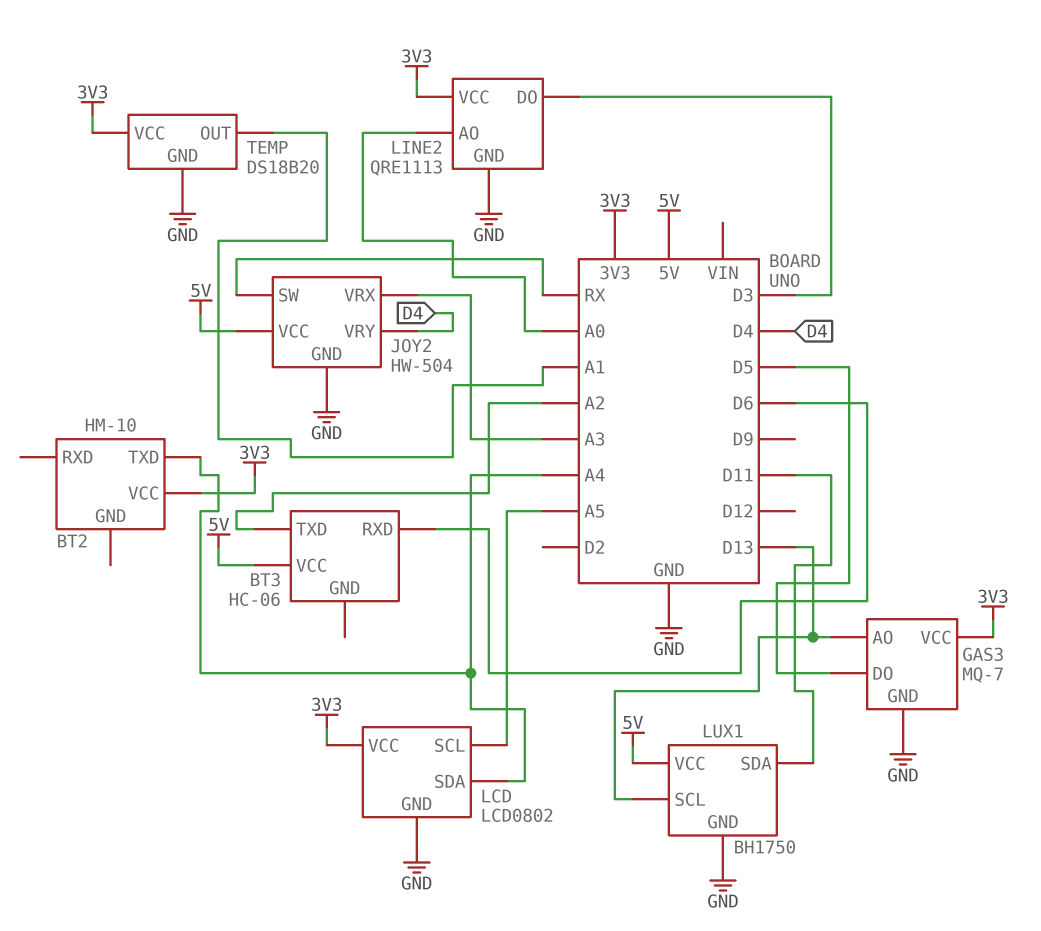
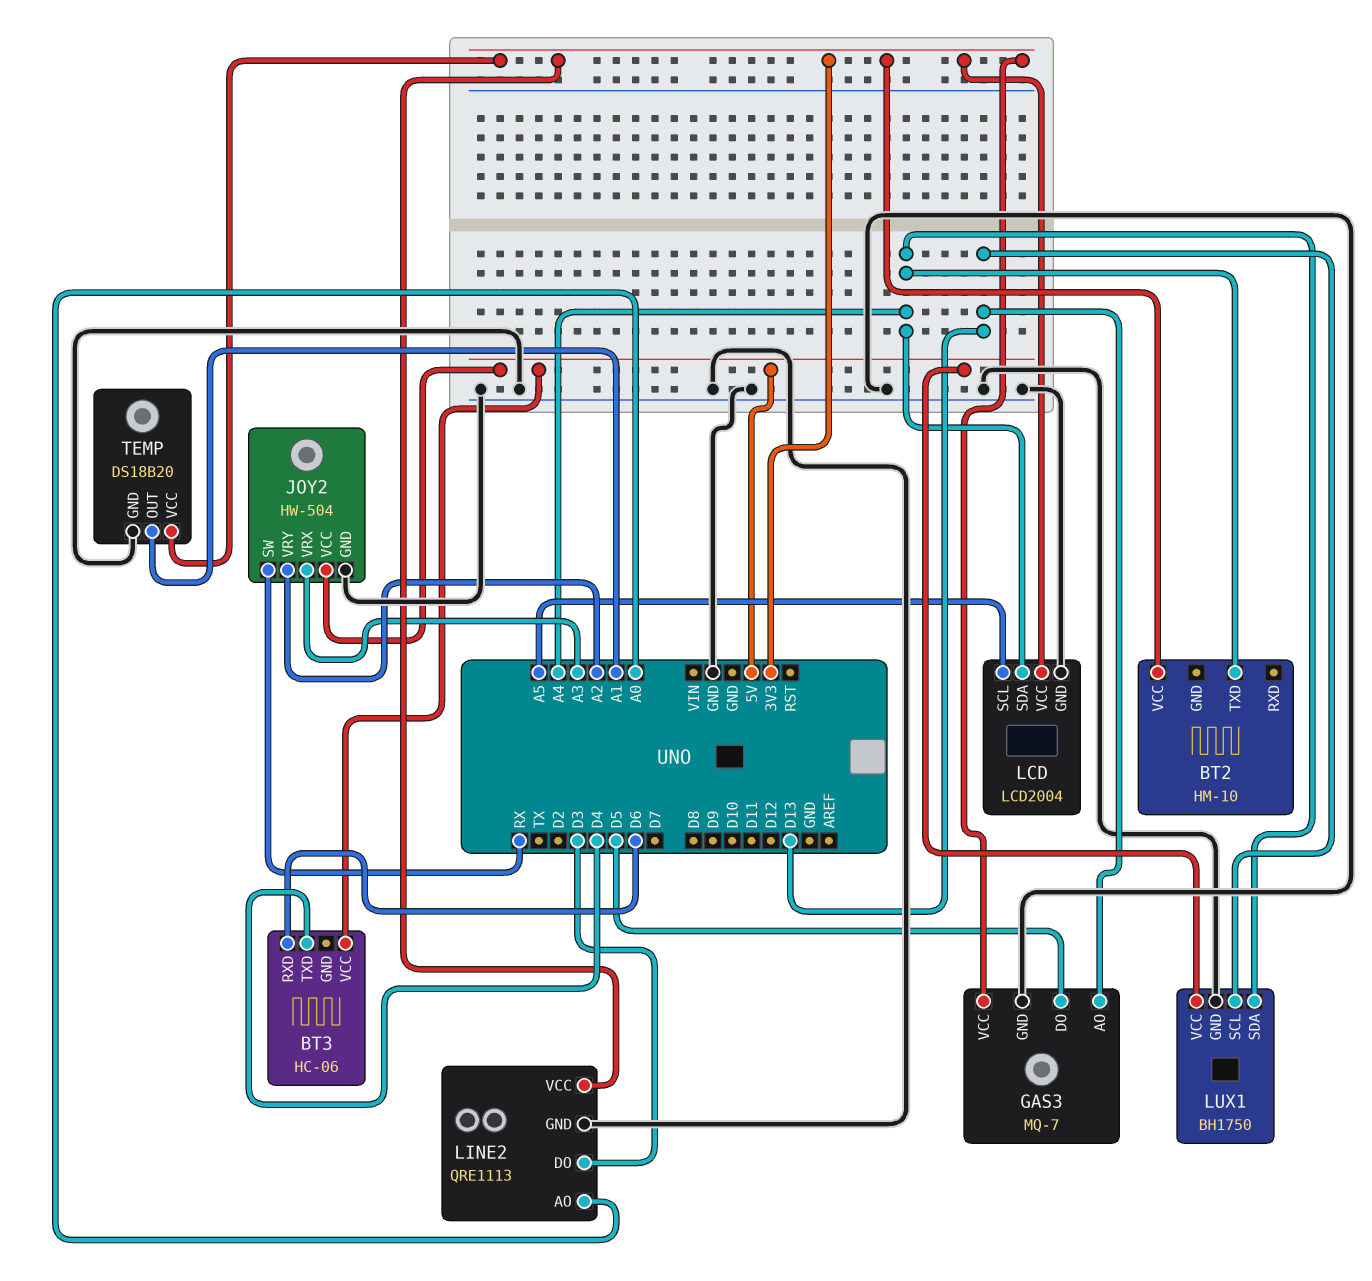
BT3 pin TXD: A2 -> D4
JOY2 pin VRY: D4 -> A2
LCD: LCD0802 -> LCD2004
LUX1 pin SDA: D11 -> A4

